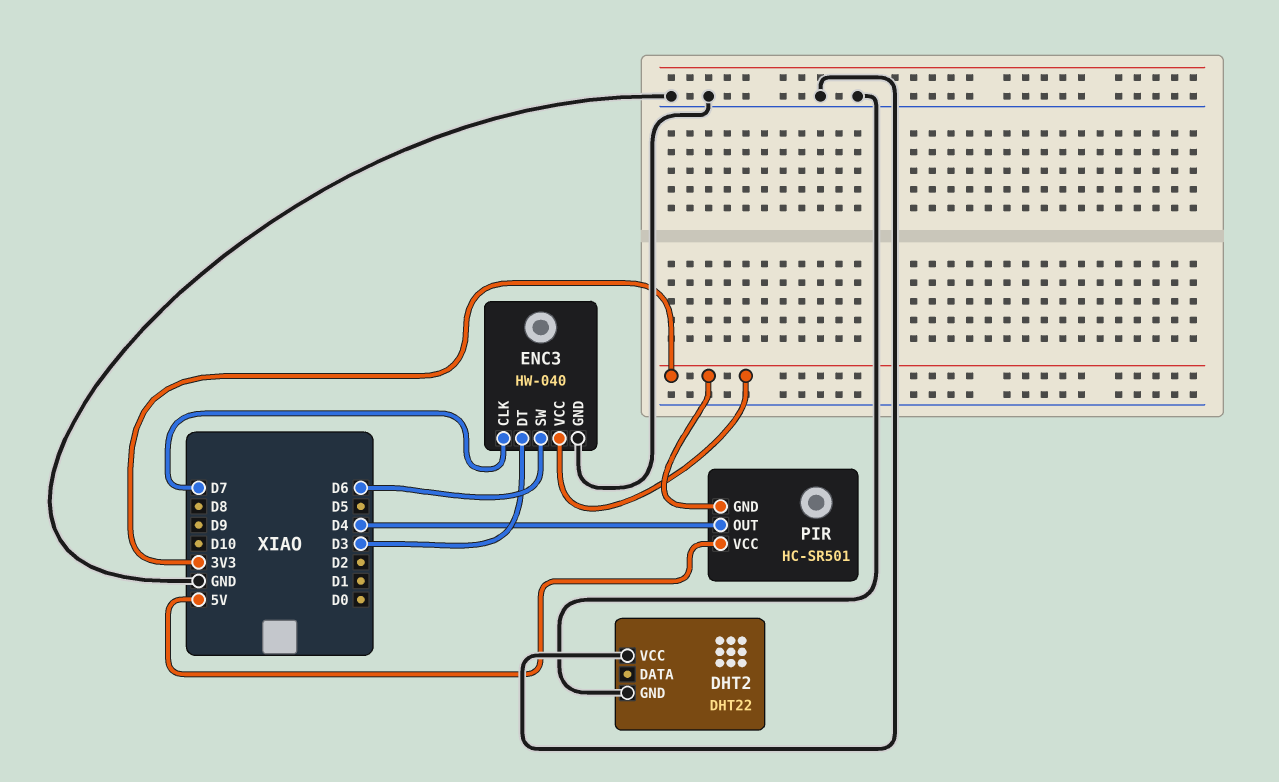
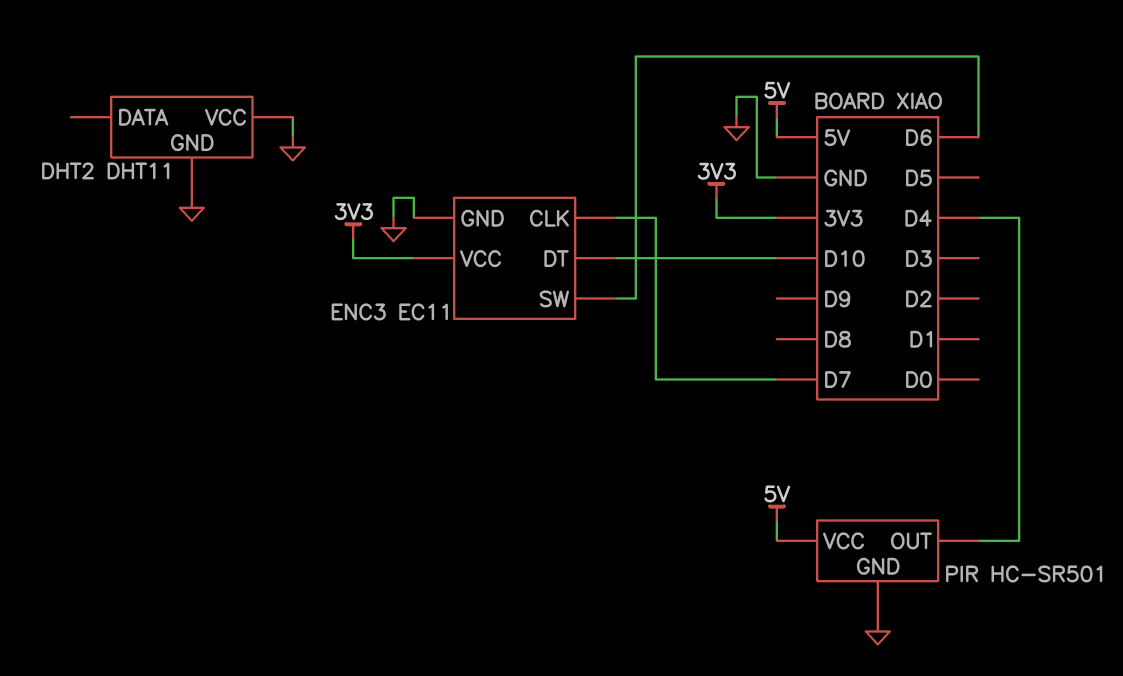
DHT2: DHT22 -> DHT11
ENC3: HW-040 -> EC11
ENC3 pin DT: D3 -> D10
PIR pin GND: 3V3 -> GND

